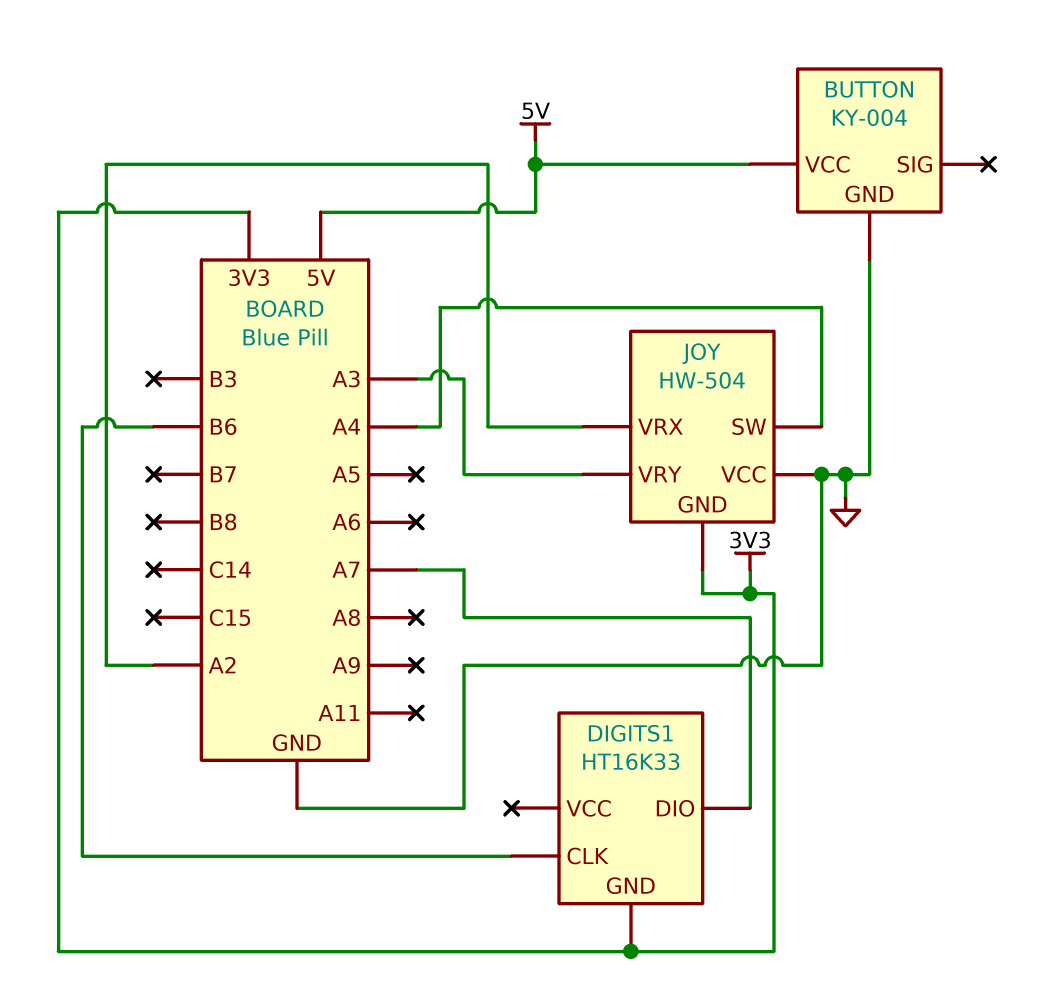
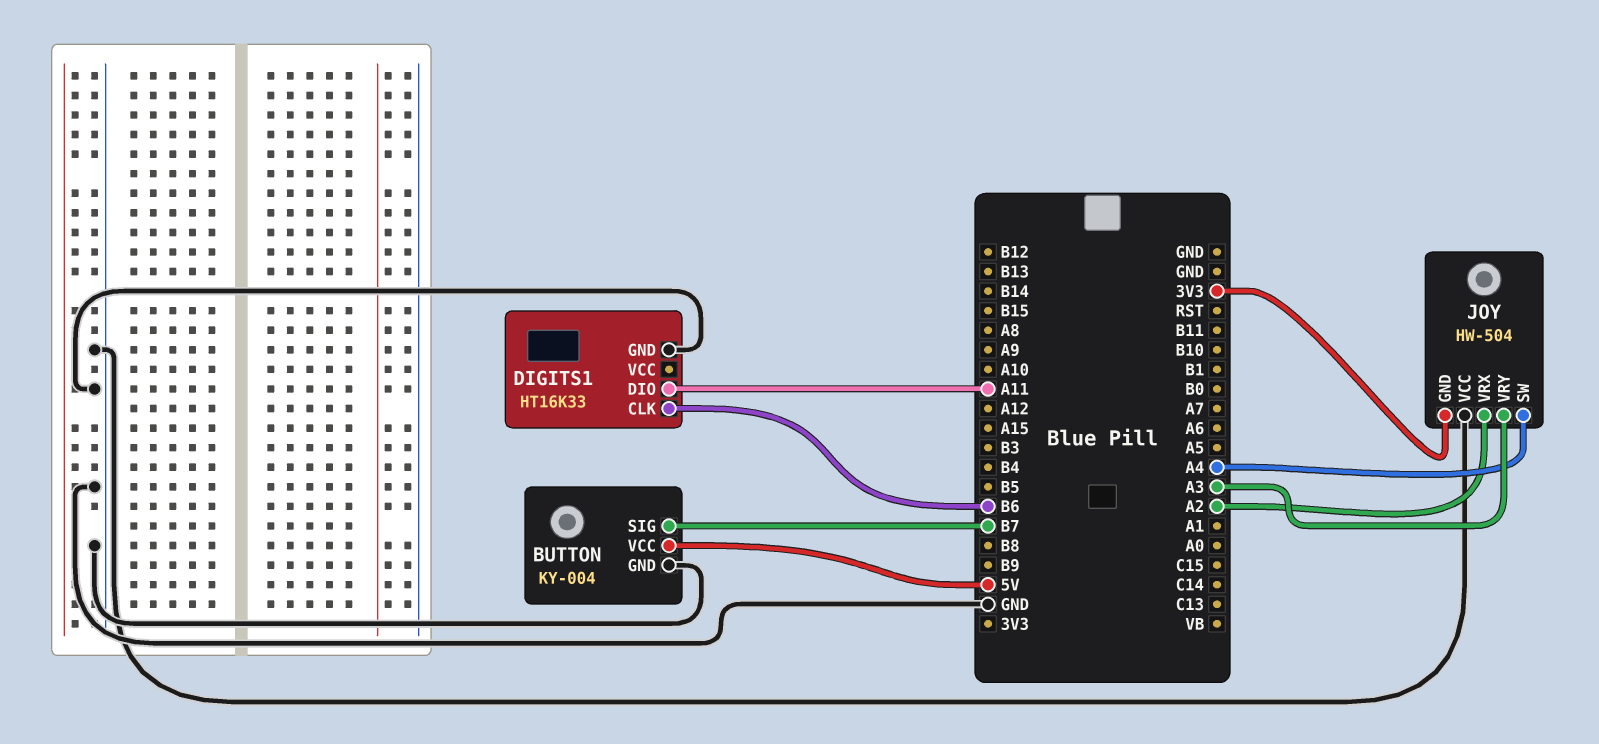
BUTTON pin SIG: none -> B7
DIGITS1 pin DIO: A7 -> A11
DIGITS1 pin GND: 3V3 -> GND

